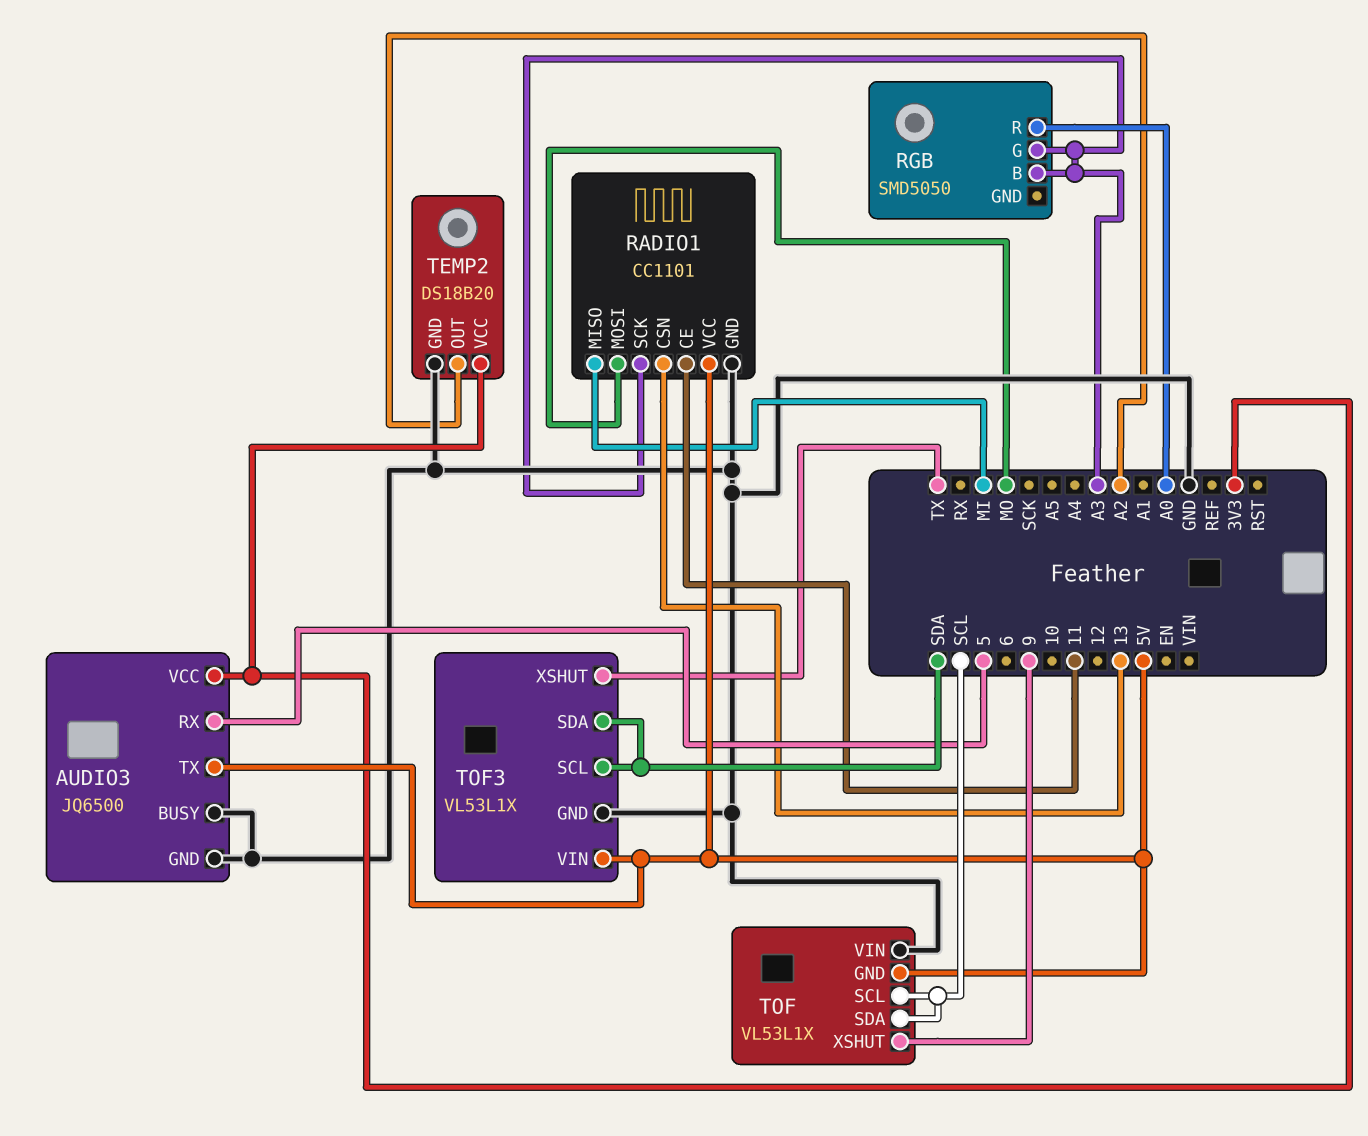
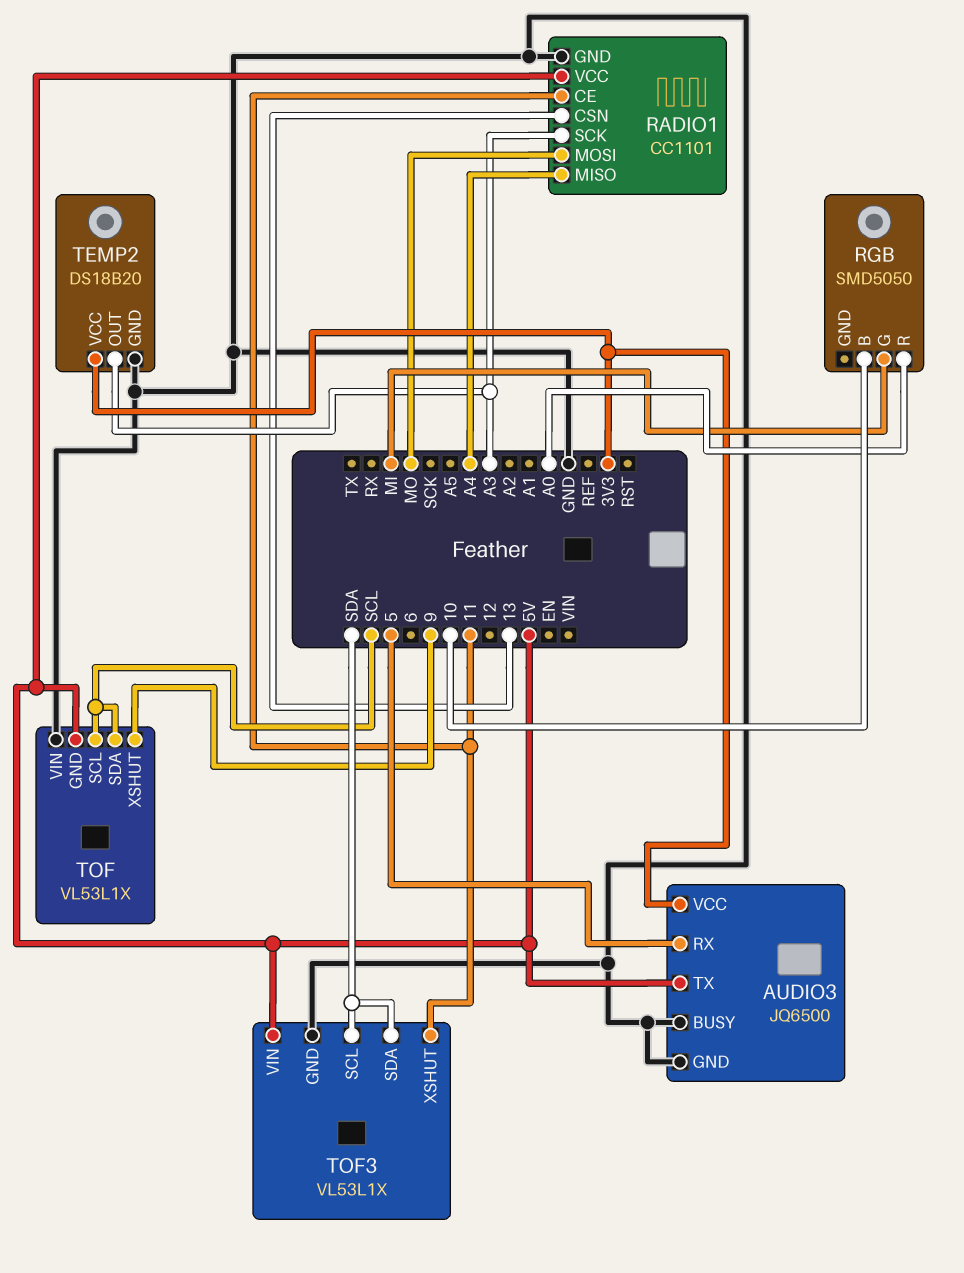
RADIO1 pin MISO: MI -> A4
RGB pin B: A3 -> 10
RGB pin G: A3 -> MI
TEMP2 pin OUT: A2 -> A3
TOF3 pin XSHUT: TX -> 11

